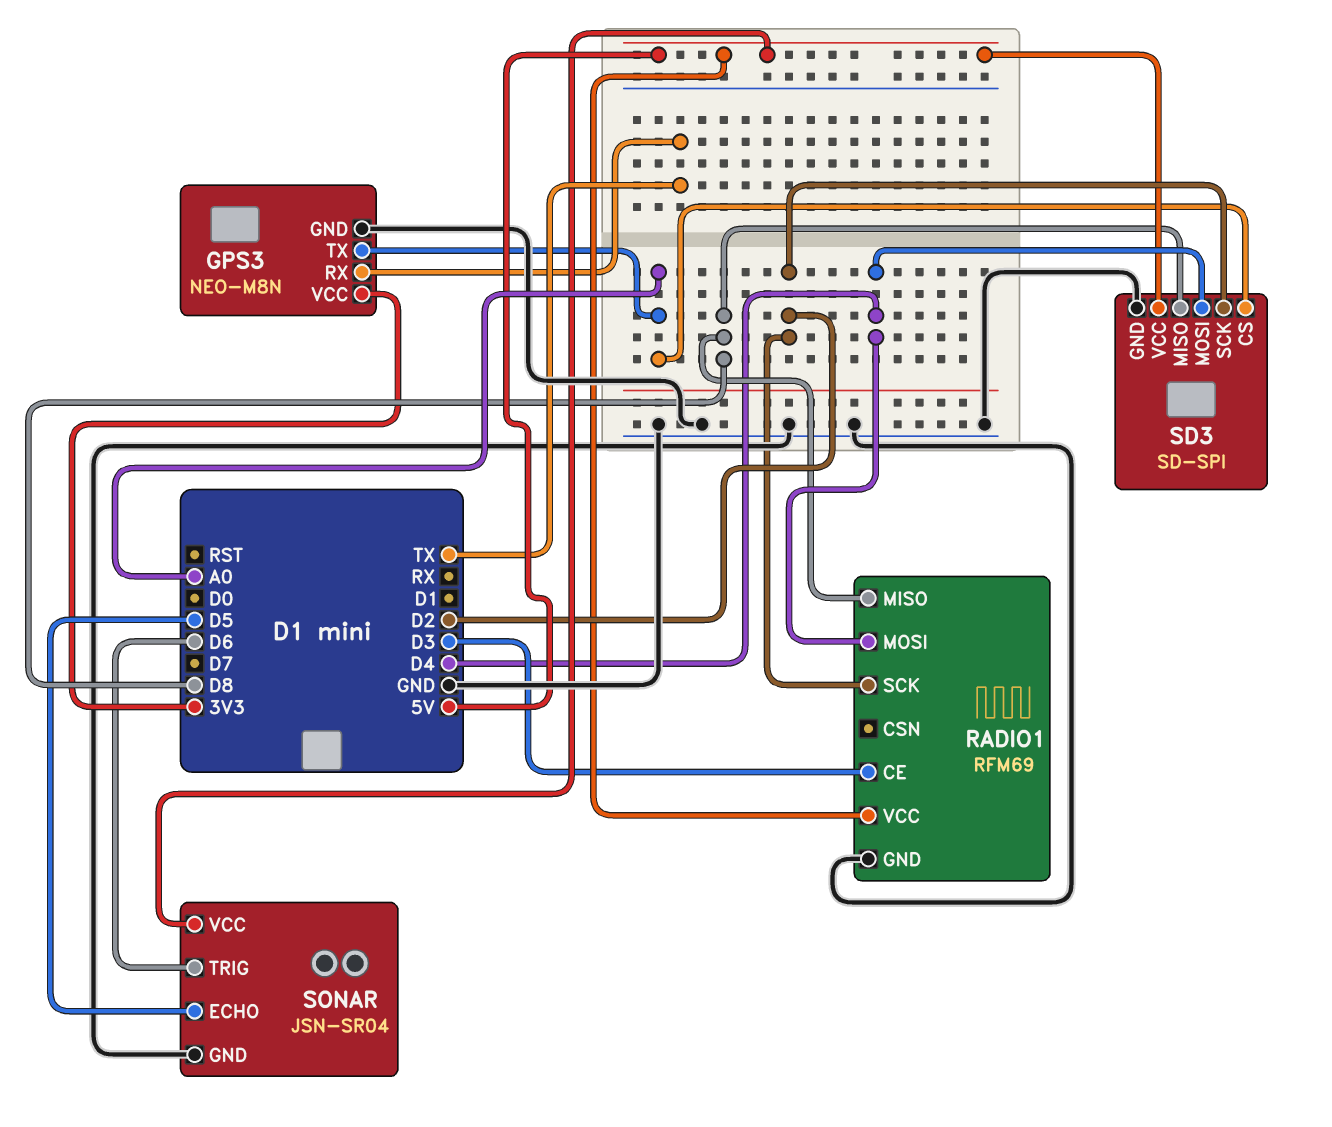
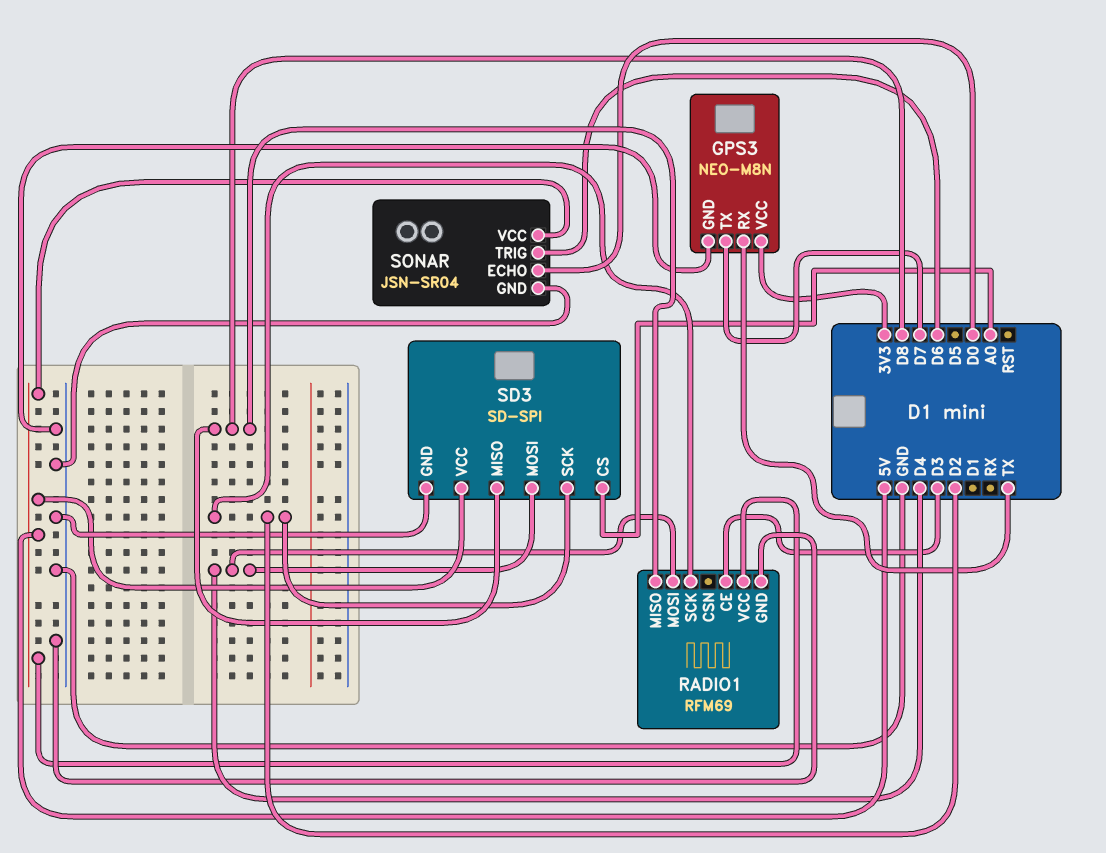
GPS3 pin TX: A0 -> D7
SONAR pin ECHO: D5 -> D0

